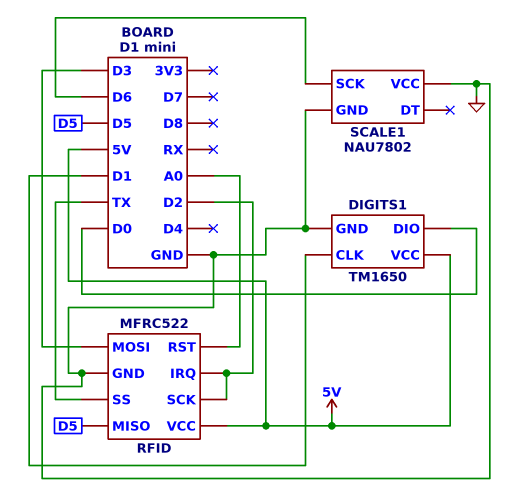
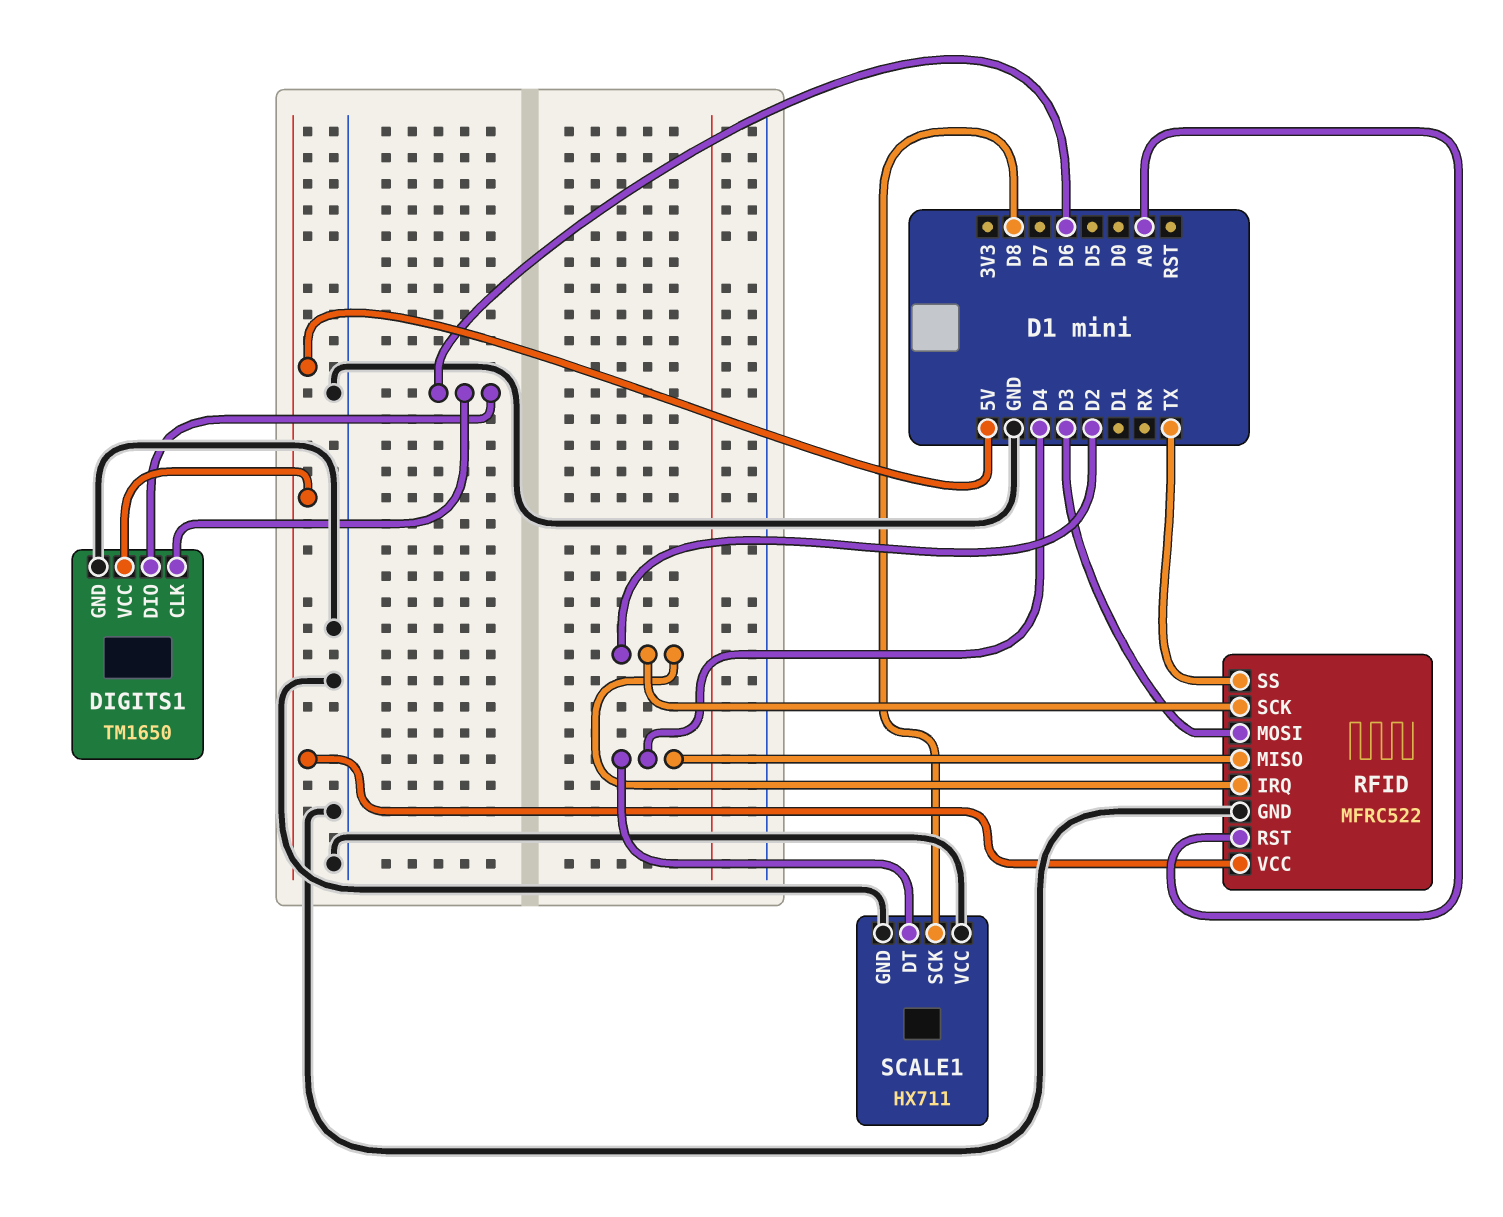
DIGITS1 pin CLK: D1 -> D6
DIGITS1 pin DIO: D0 -> D6
RFID pin MISO: D5 -> D4
SCALE1: NAU7802 -> HX711
SCALE1 pin DT: none -> D4
SCALE1 pin SCK: D6 -> D8

